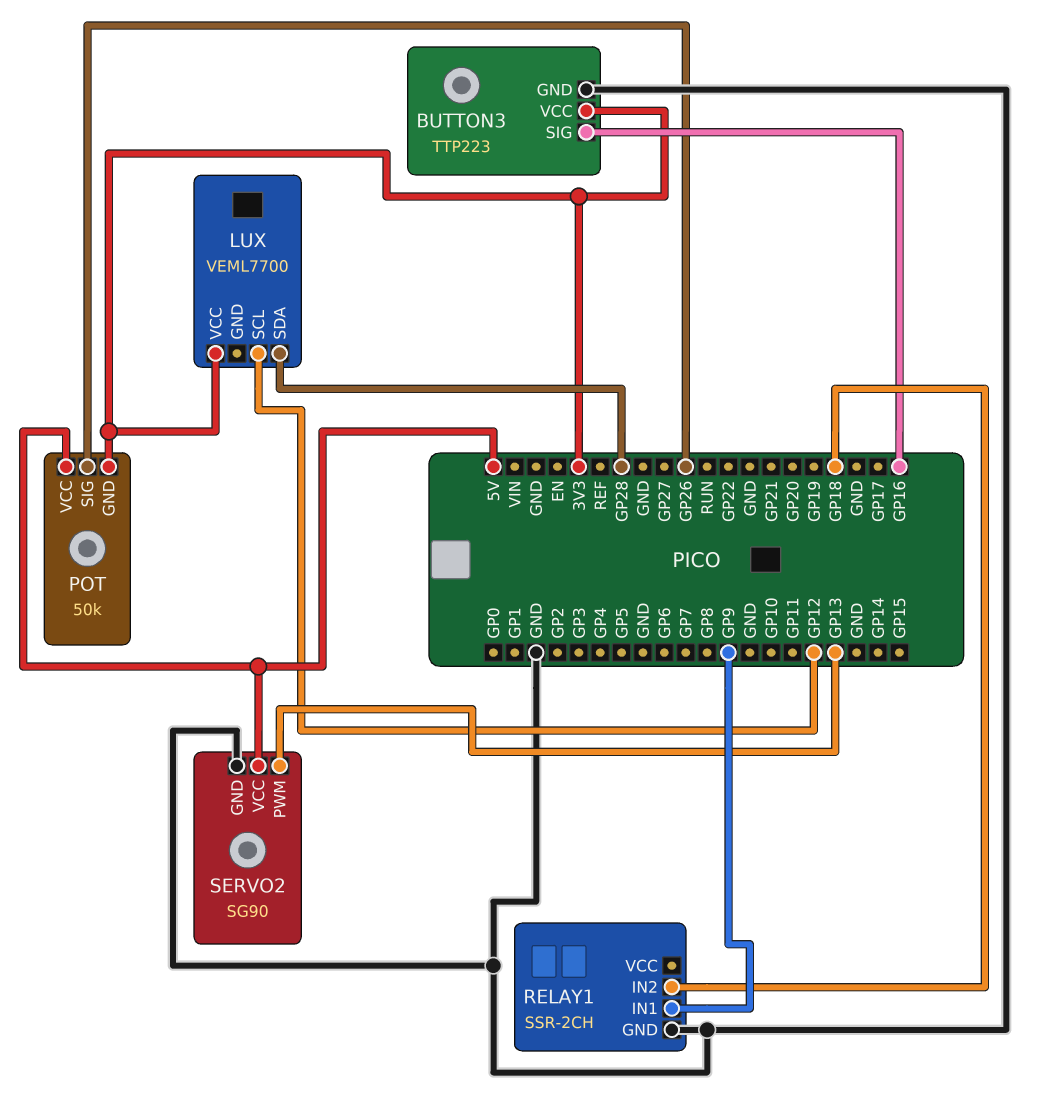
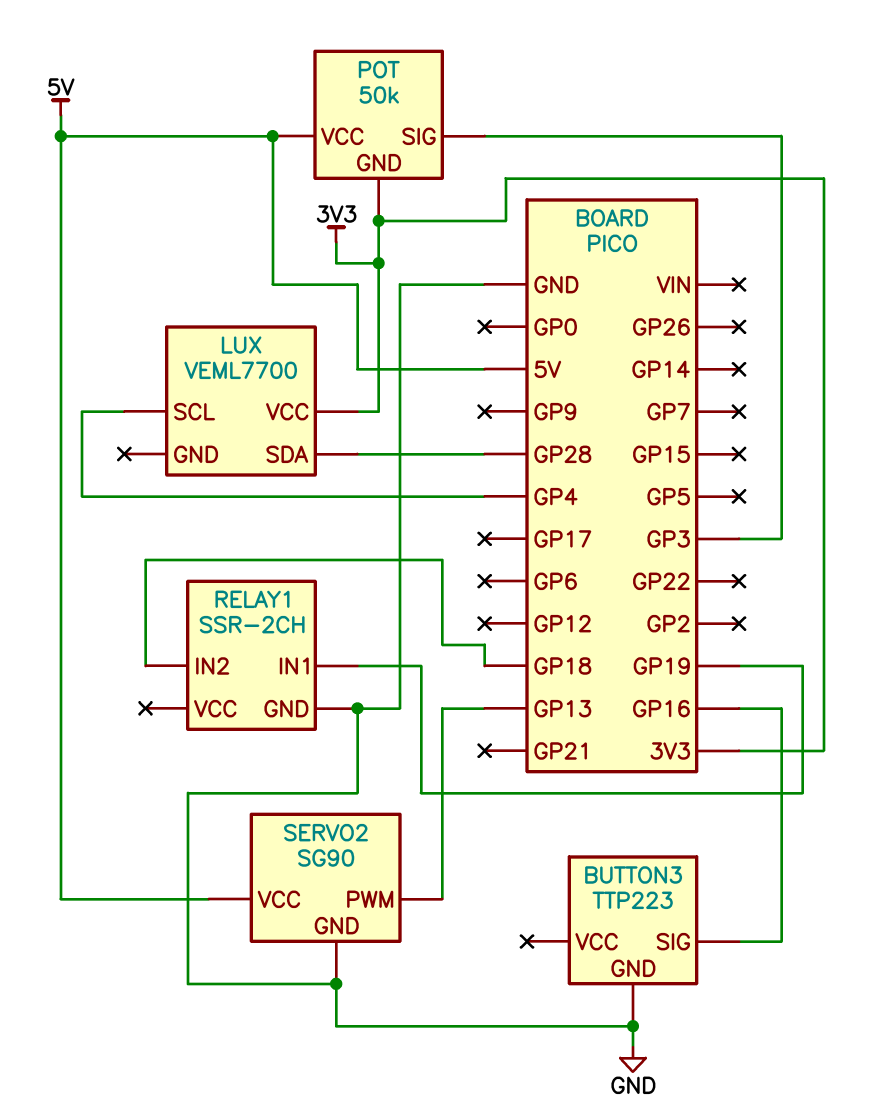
BUTTON3 pin VCC: 3V3 -> none
LUX pin SCL: GP12 -> GP4
POT pin SIG: GP26 -> GP3
RELAY1 pin IN1: GP9 -> GP19

